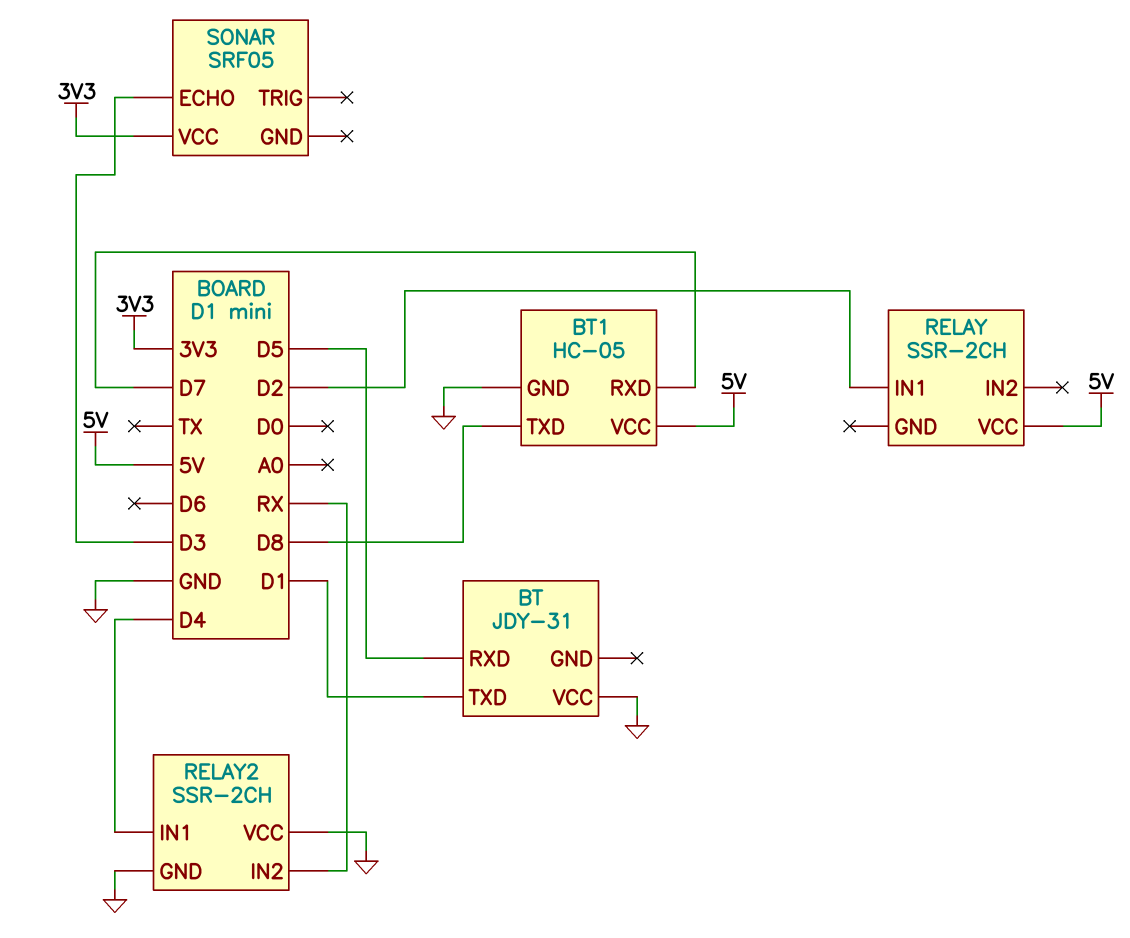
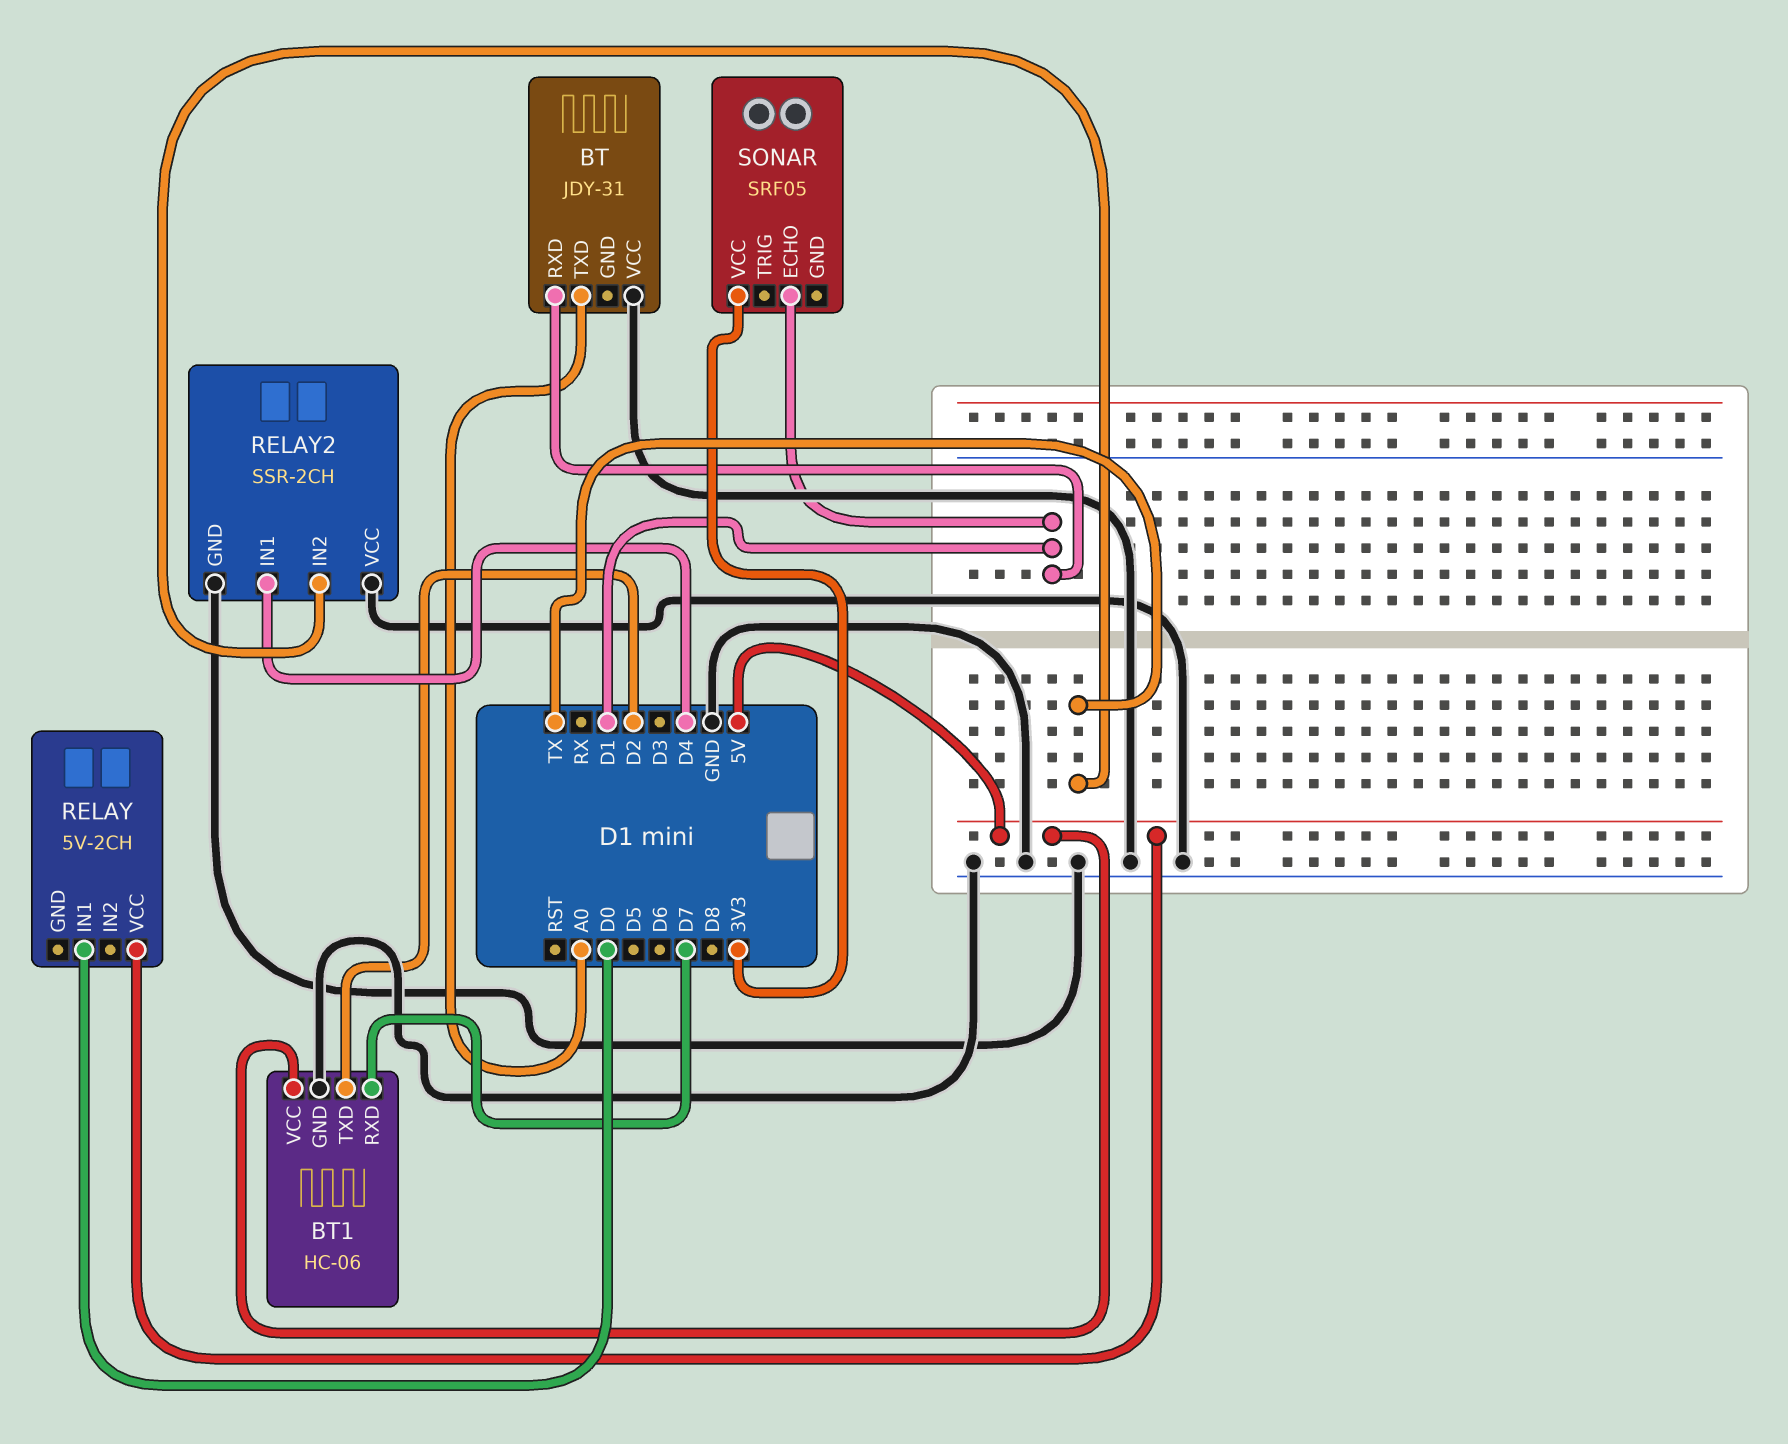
BT pin RXD: D5 -> D1
BT pin TXD: D1 -> A0
BT1: HC-05 -> HC-06
BT1 pin TXD: D8 -> D2
RELAY: SSR-2CH -> 5V-2CH
RELAY pin IN1: D2 -> D0
RELAY2 pin IN2: RX -> TX
SONAR pin ECHO: D3 -> D1

